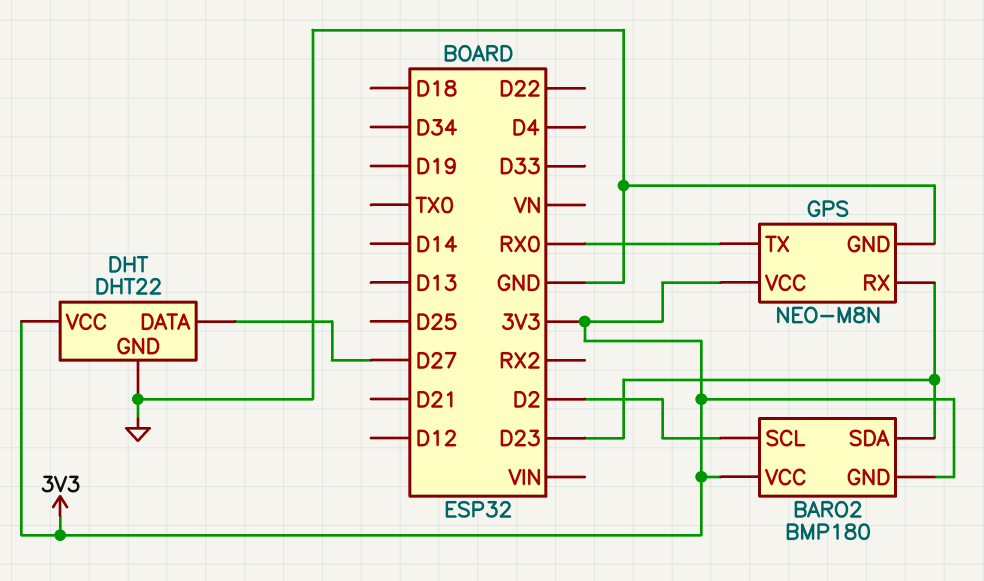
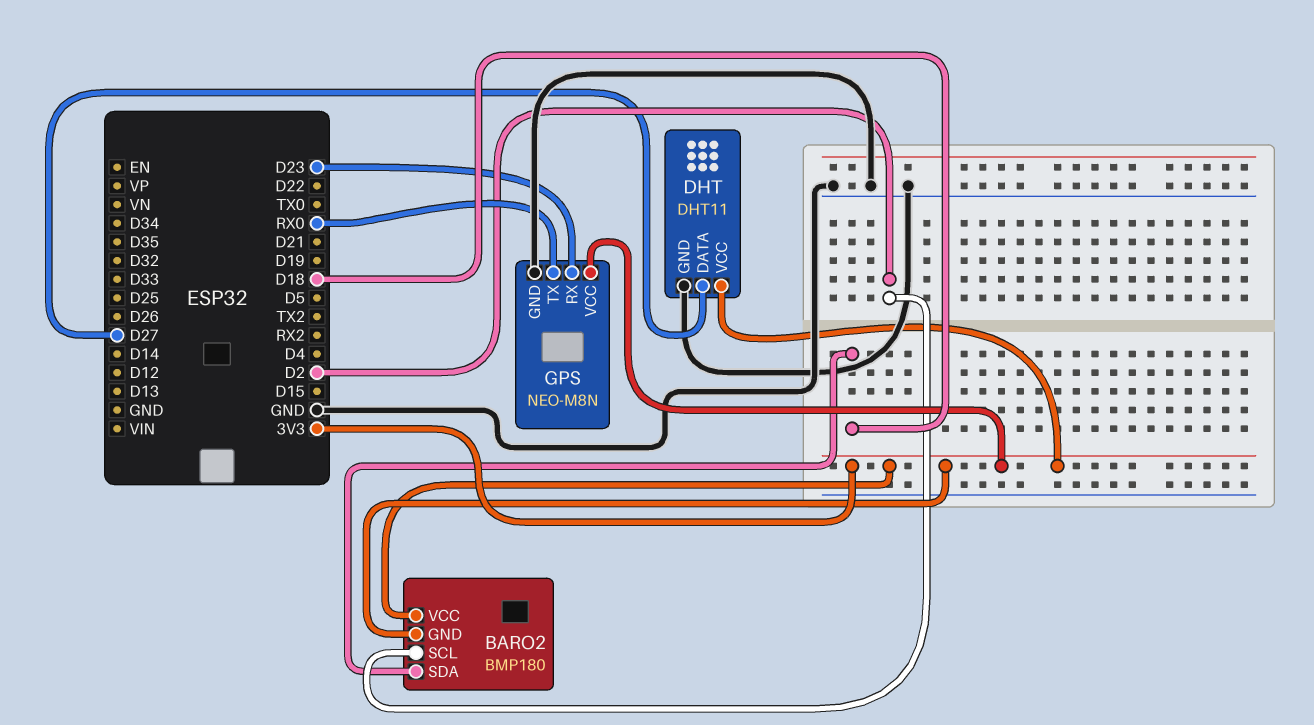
BARO2 pin SDA: D23 -> D18
DHT: DHT22 -> DHT11

